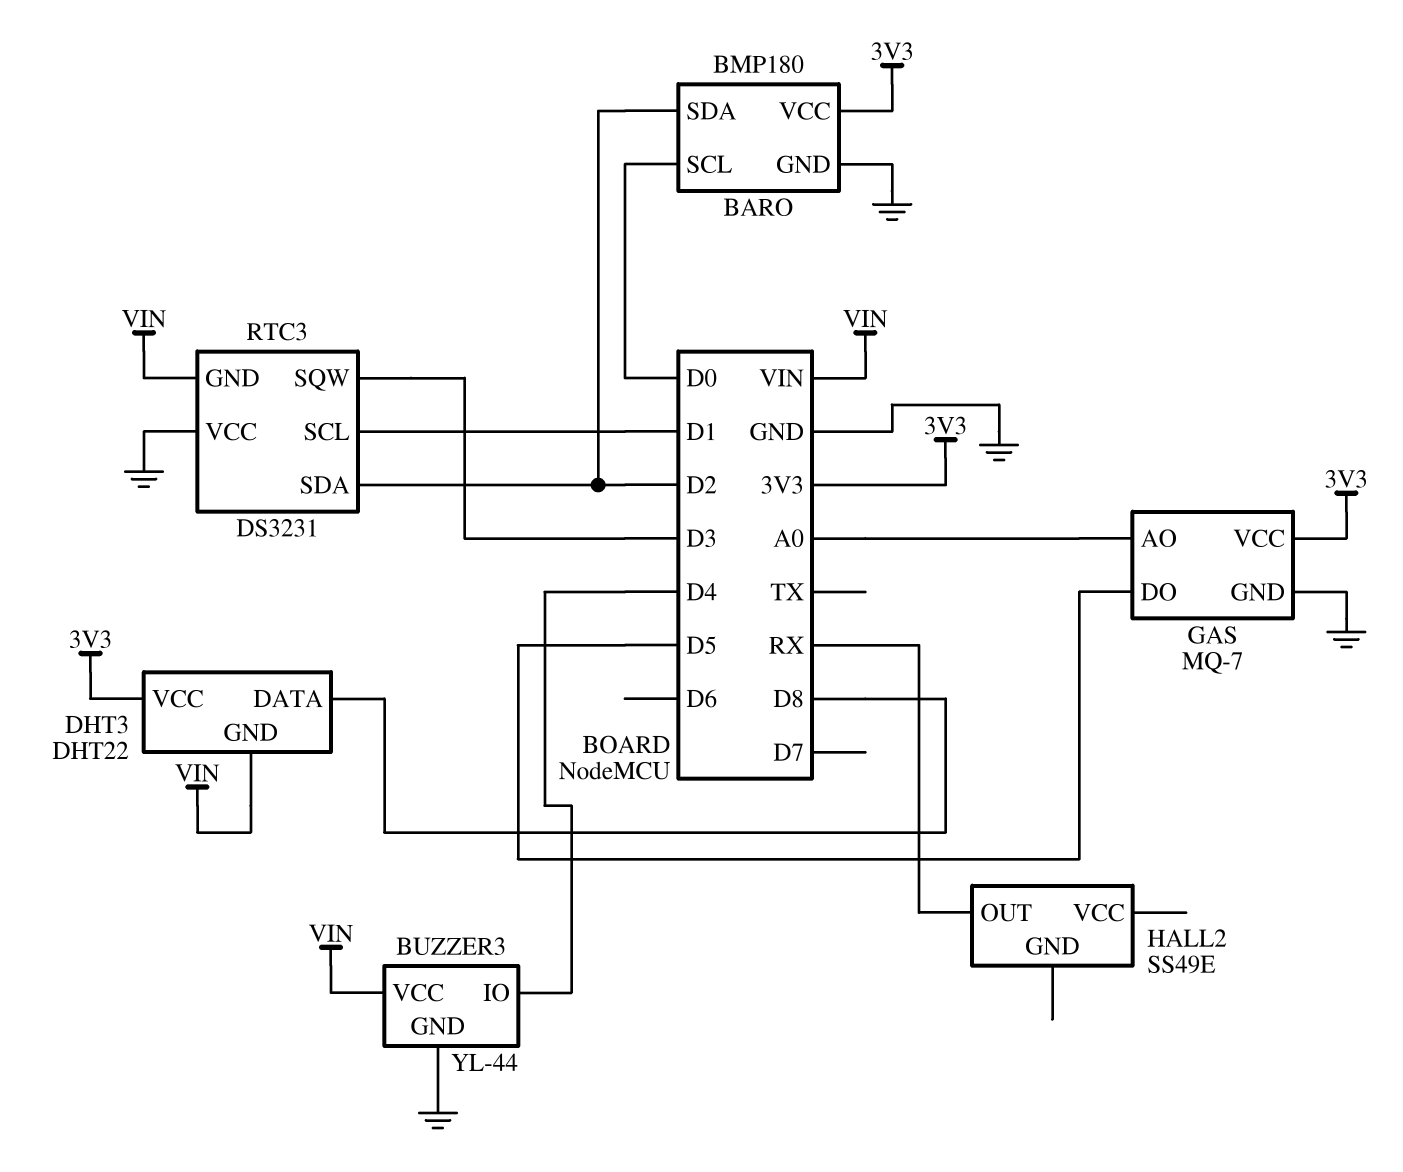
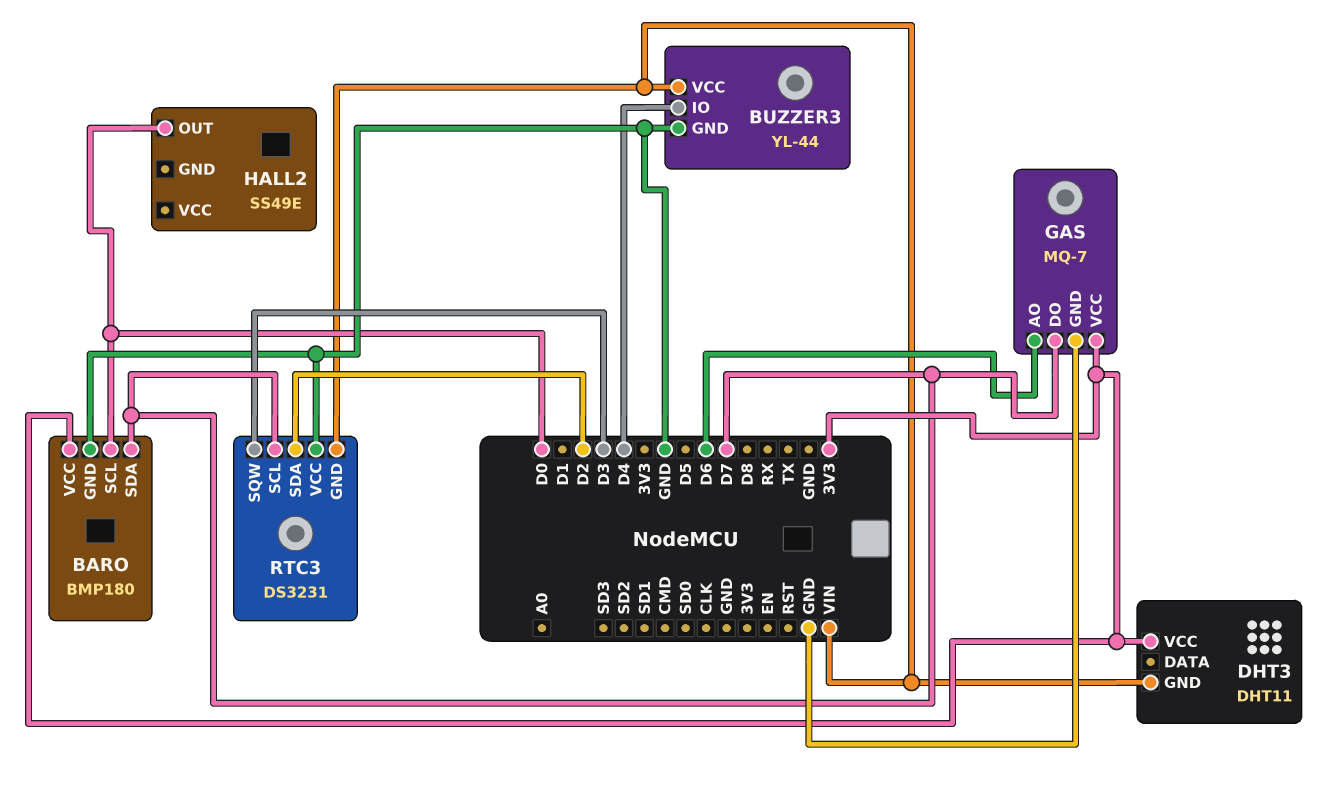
BARO pin SDA: D2 -> D7
DHT3: DHT22 -> DHT11
DHT3 pin DATA: D8 -> none
GAS pin AO: A0 -> D6
GAS pin DO: D5 -> D7
HALL2 pin OUT: RX -> D0
RTC3 pin SCL: D1 -> D7

